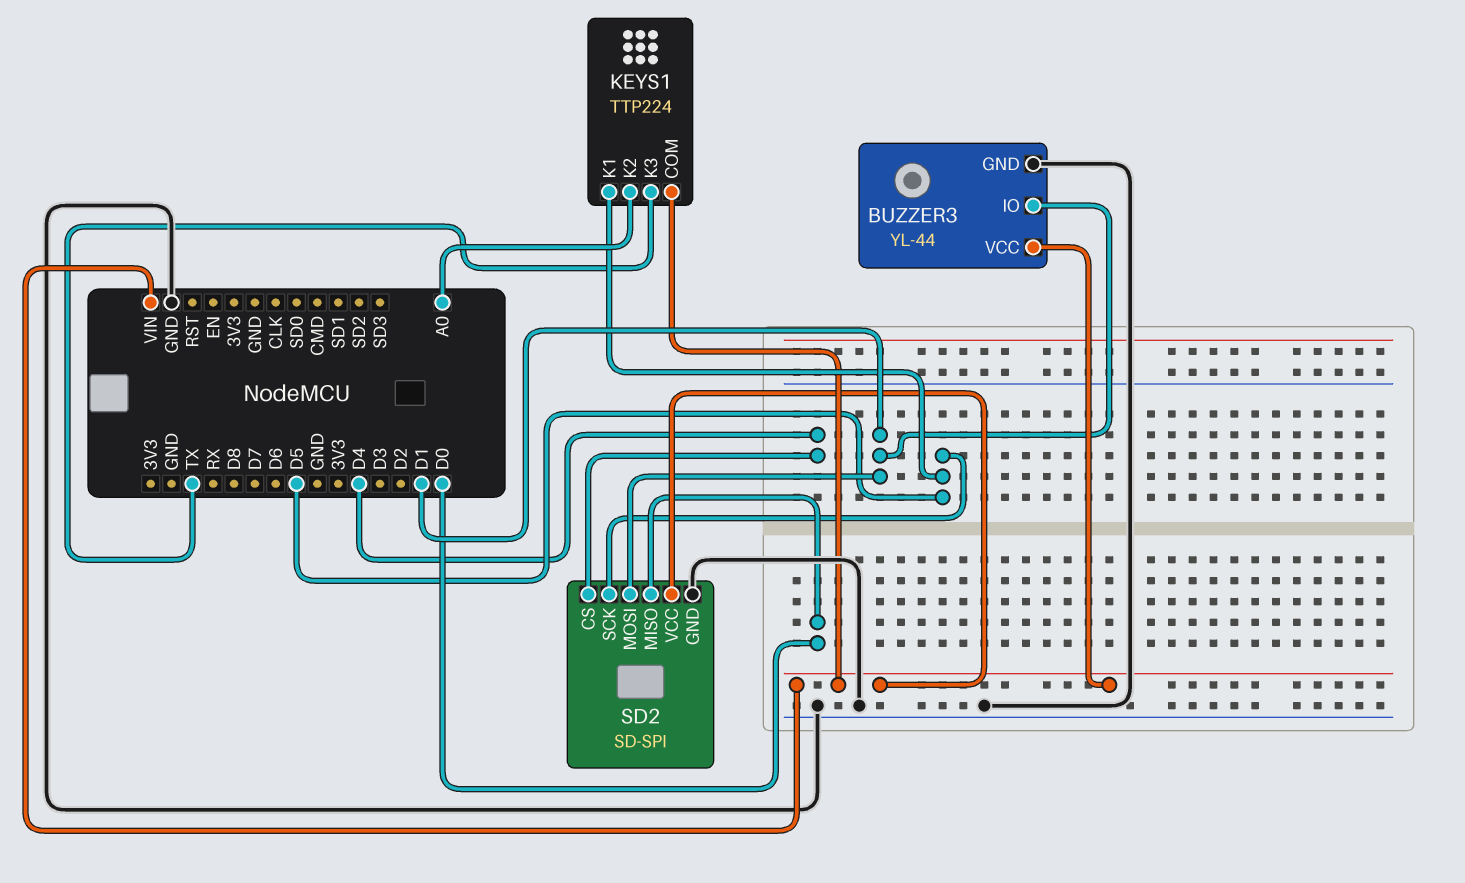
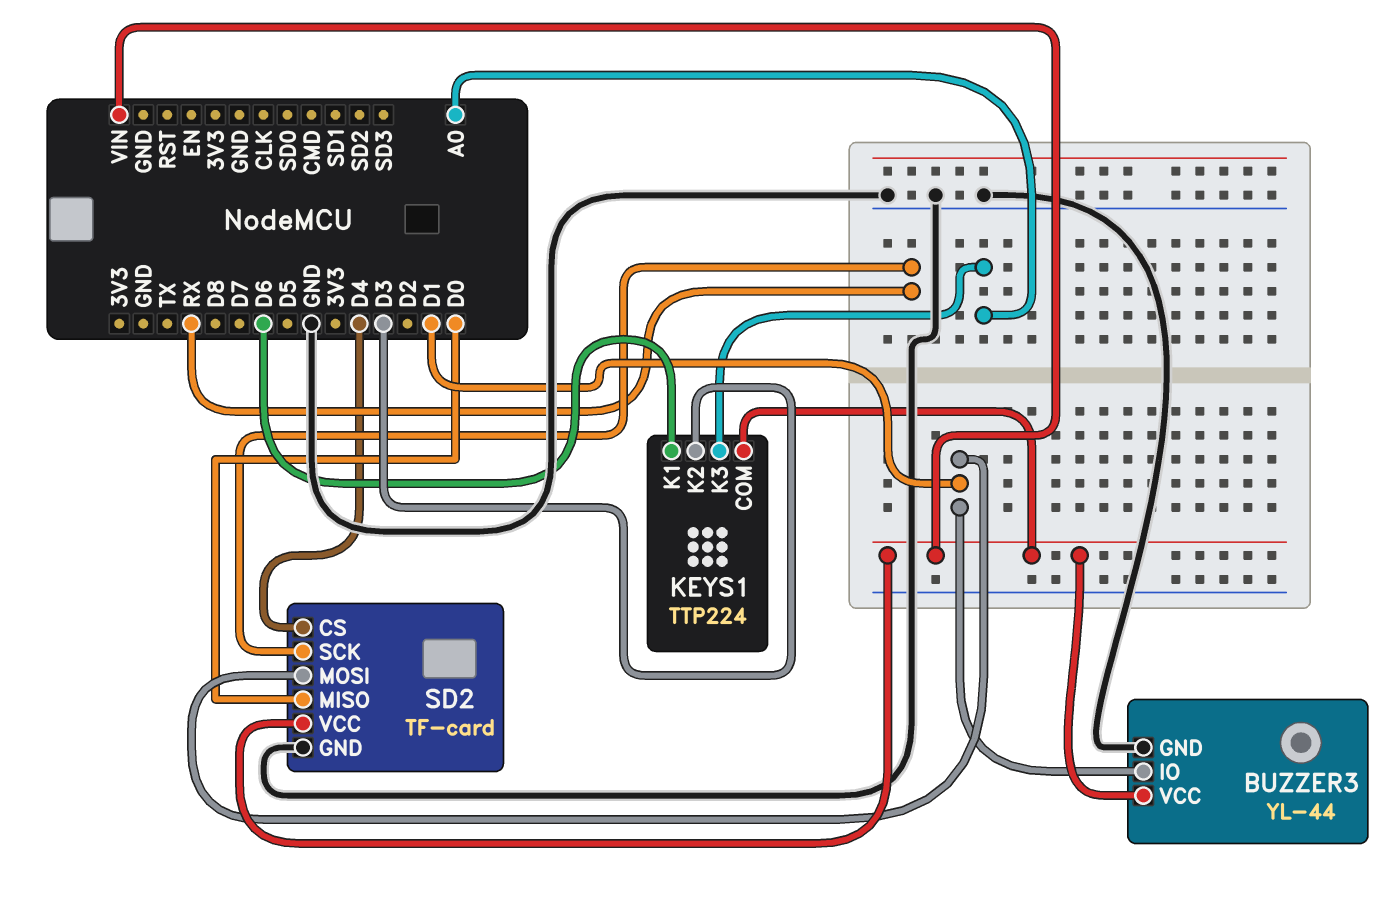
KEYS1 pin K1: D5 -> D6
KEYS1 pin K2: A0 -> D3
KEYS1 pin K3: TX -> A0
SD2: SD-SPI -> TF-card
SD2 pin SCK: D5 -> RX

